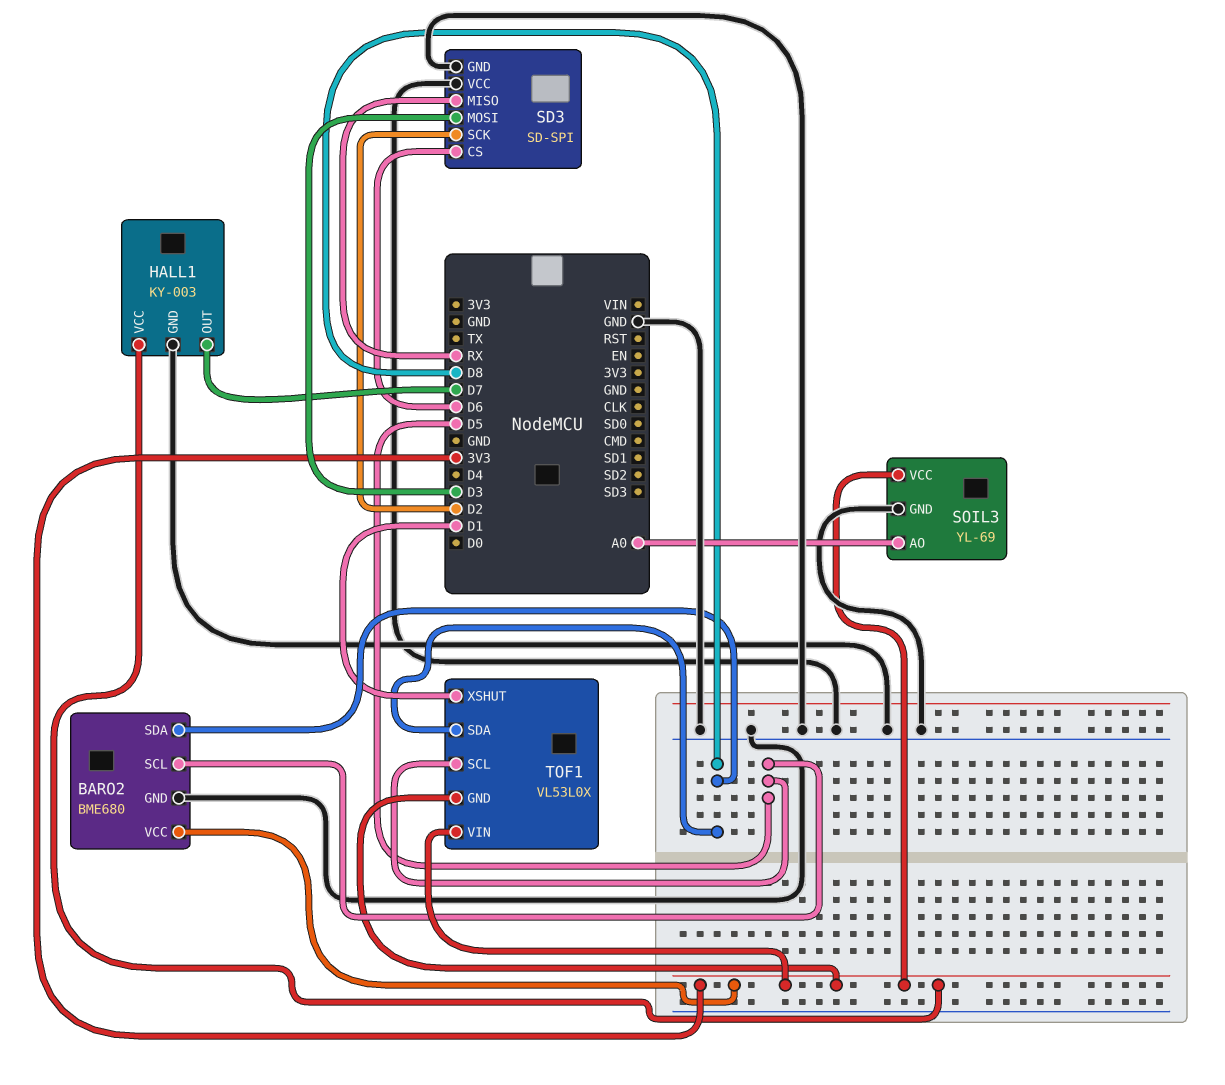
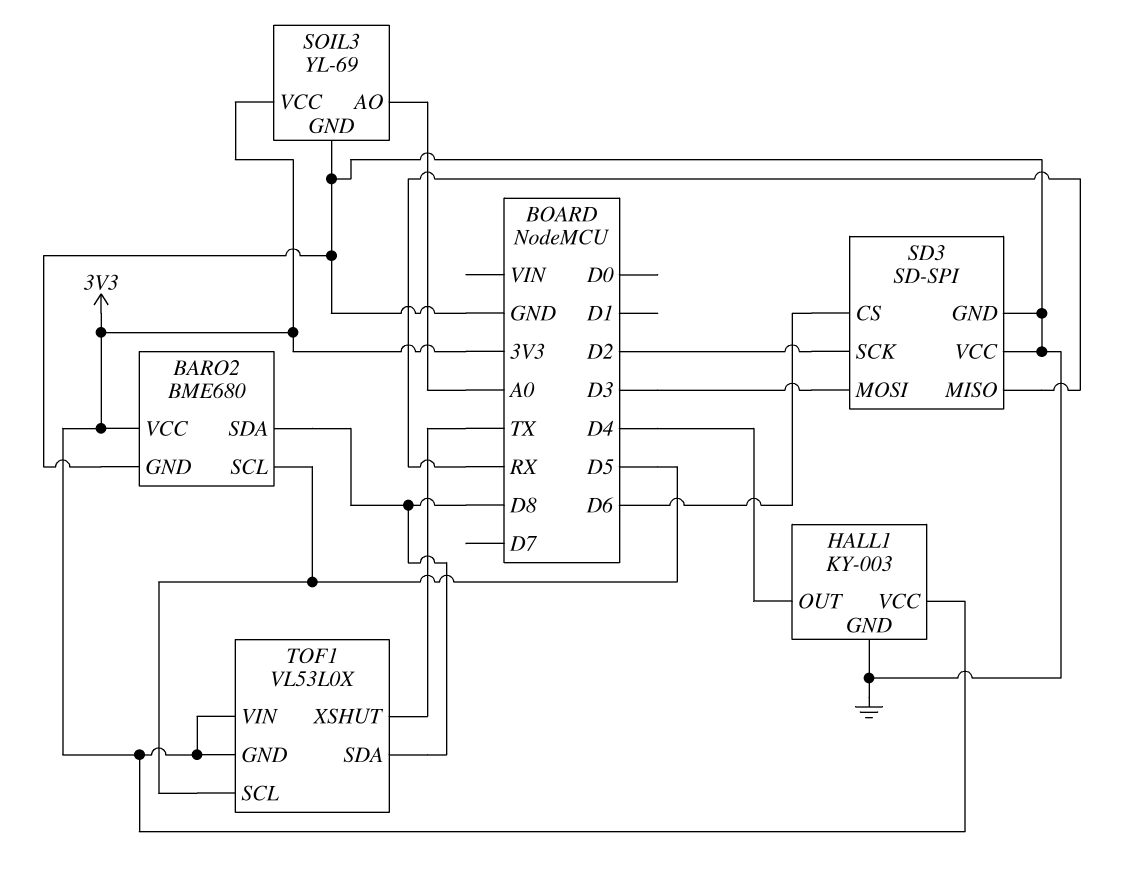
HALL1 pin OUT: D7 -> D4
TOF1 pin XSHUT: D1 -> TX

